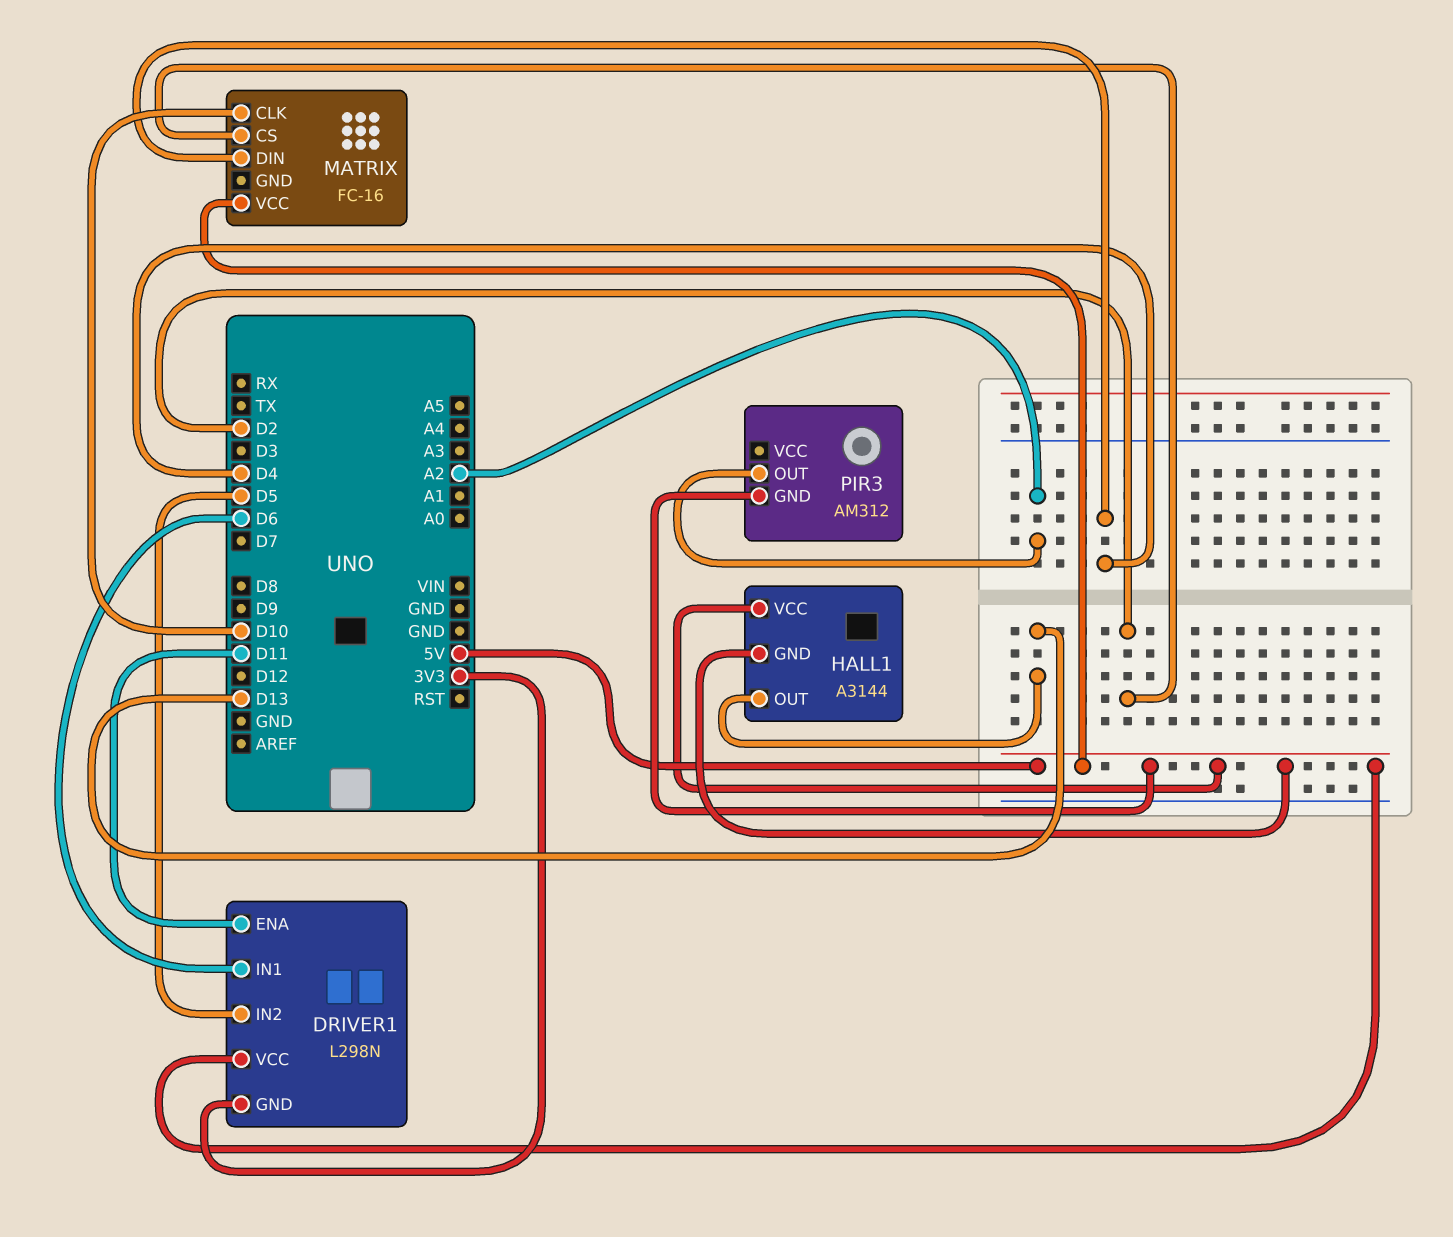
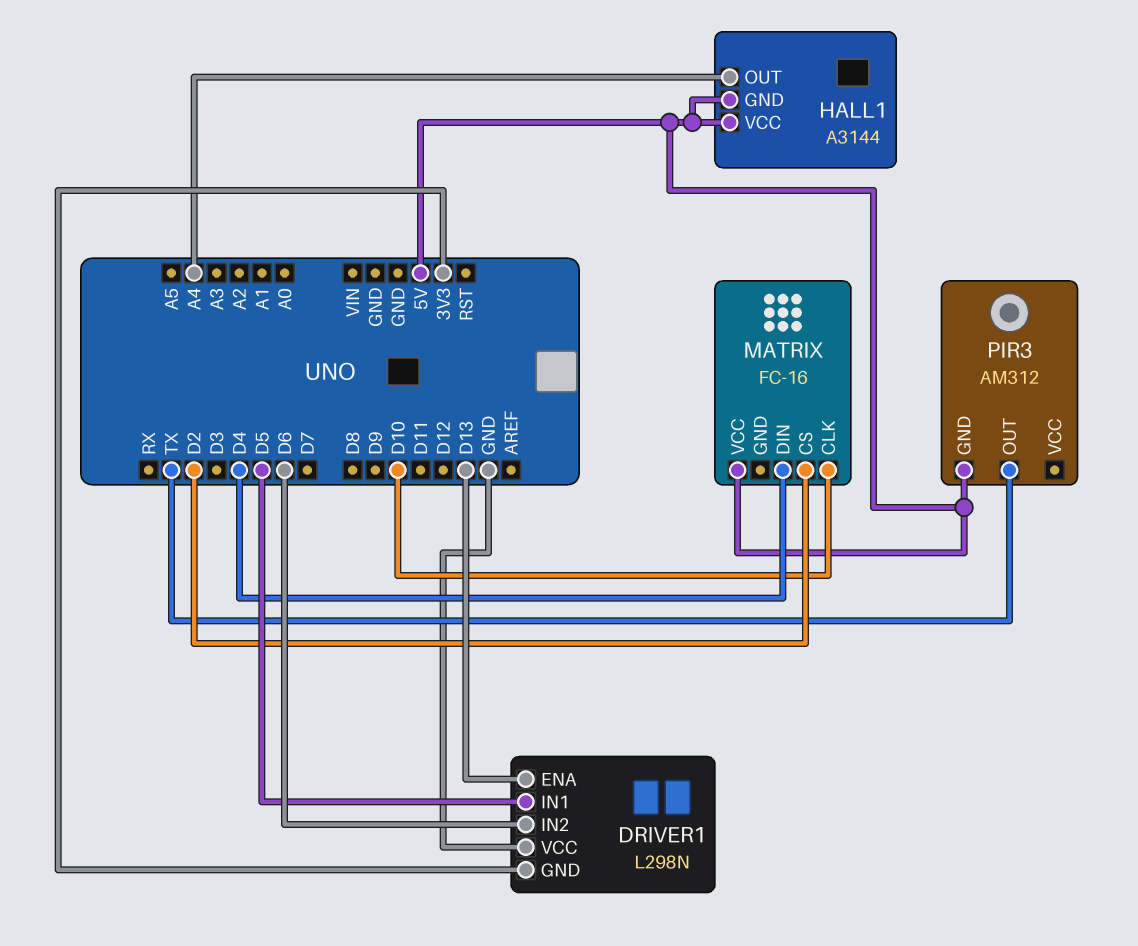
DRIVER1 pin ENA: D11 -> D13
DRIVER1 pin IN1: D6 -> D5
DRIVER1 pin IN2: D5 -> D6
DRIVER1 pin VCC: 5V -> GND
HALL1 pin OUT: D13 -> A4
PIR3 pin OUT: A2 -> TX

